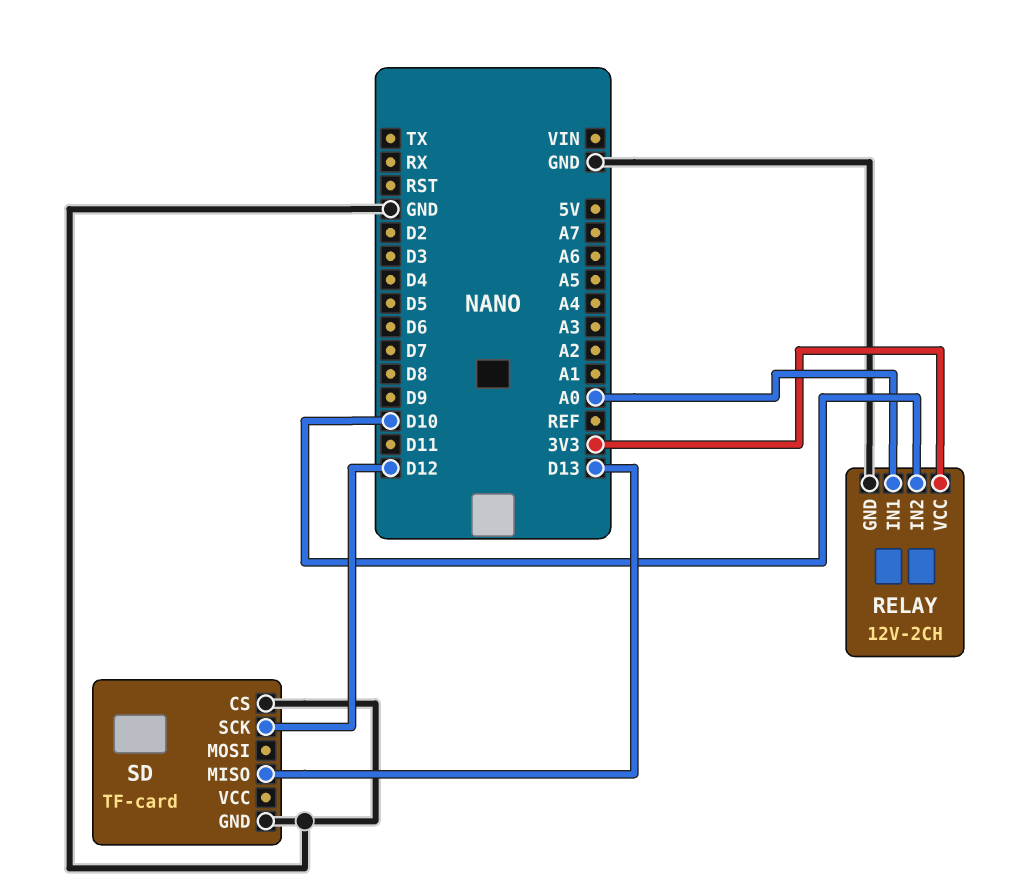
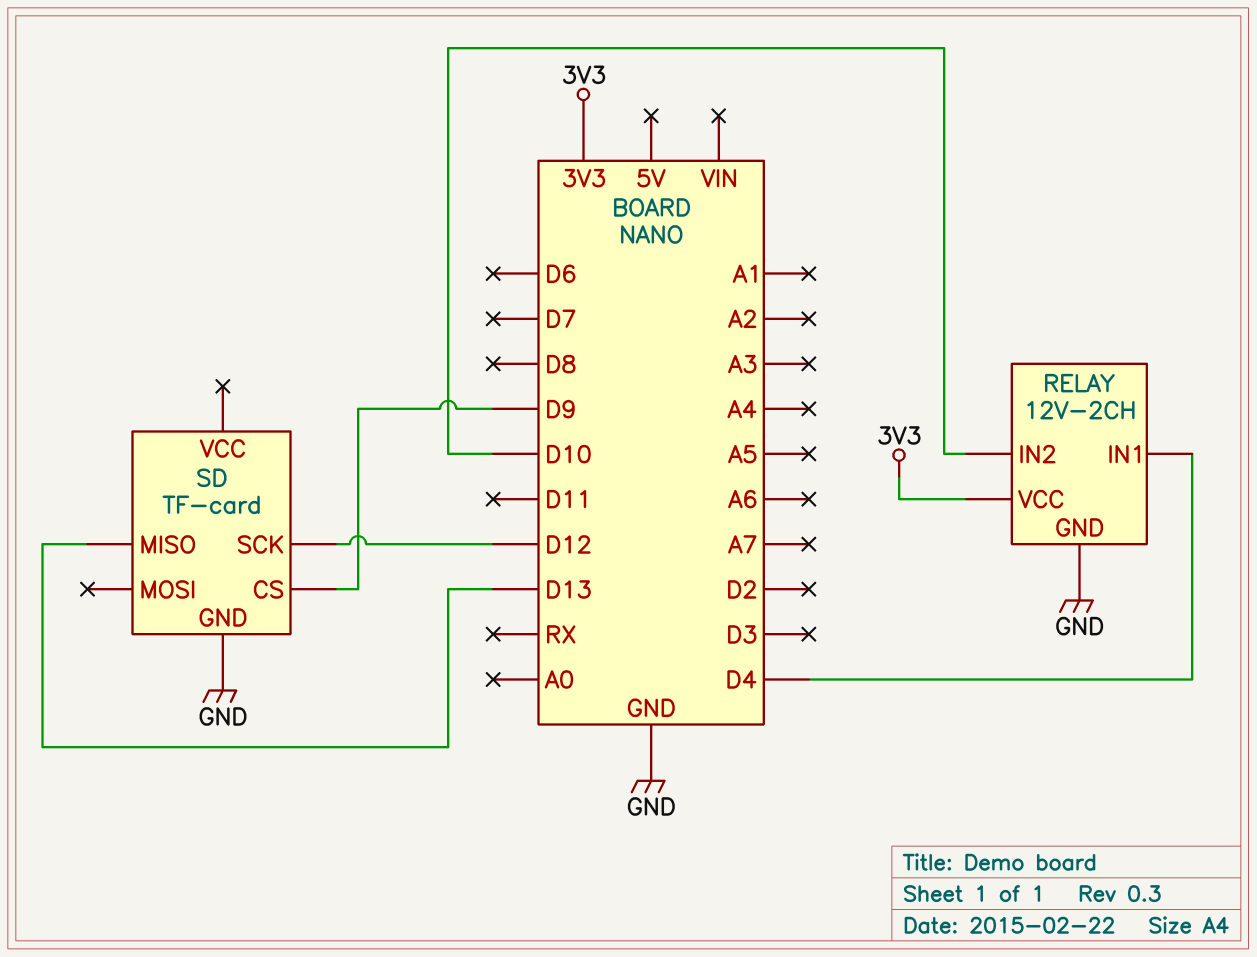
RELAY pin IN1: A0 -> D4
SD pin CS: GND -> D9

